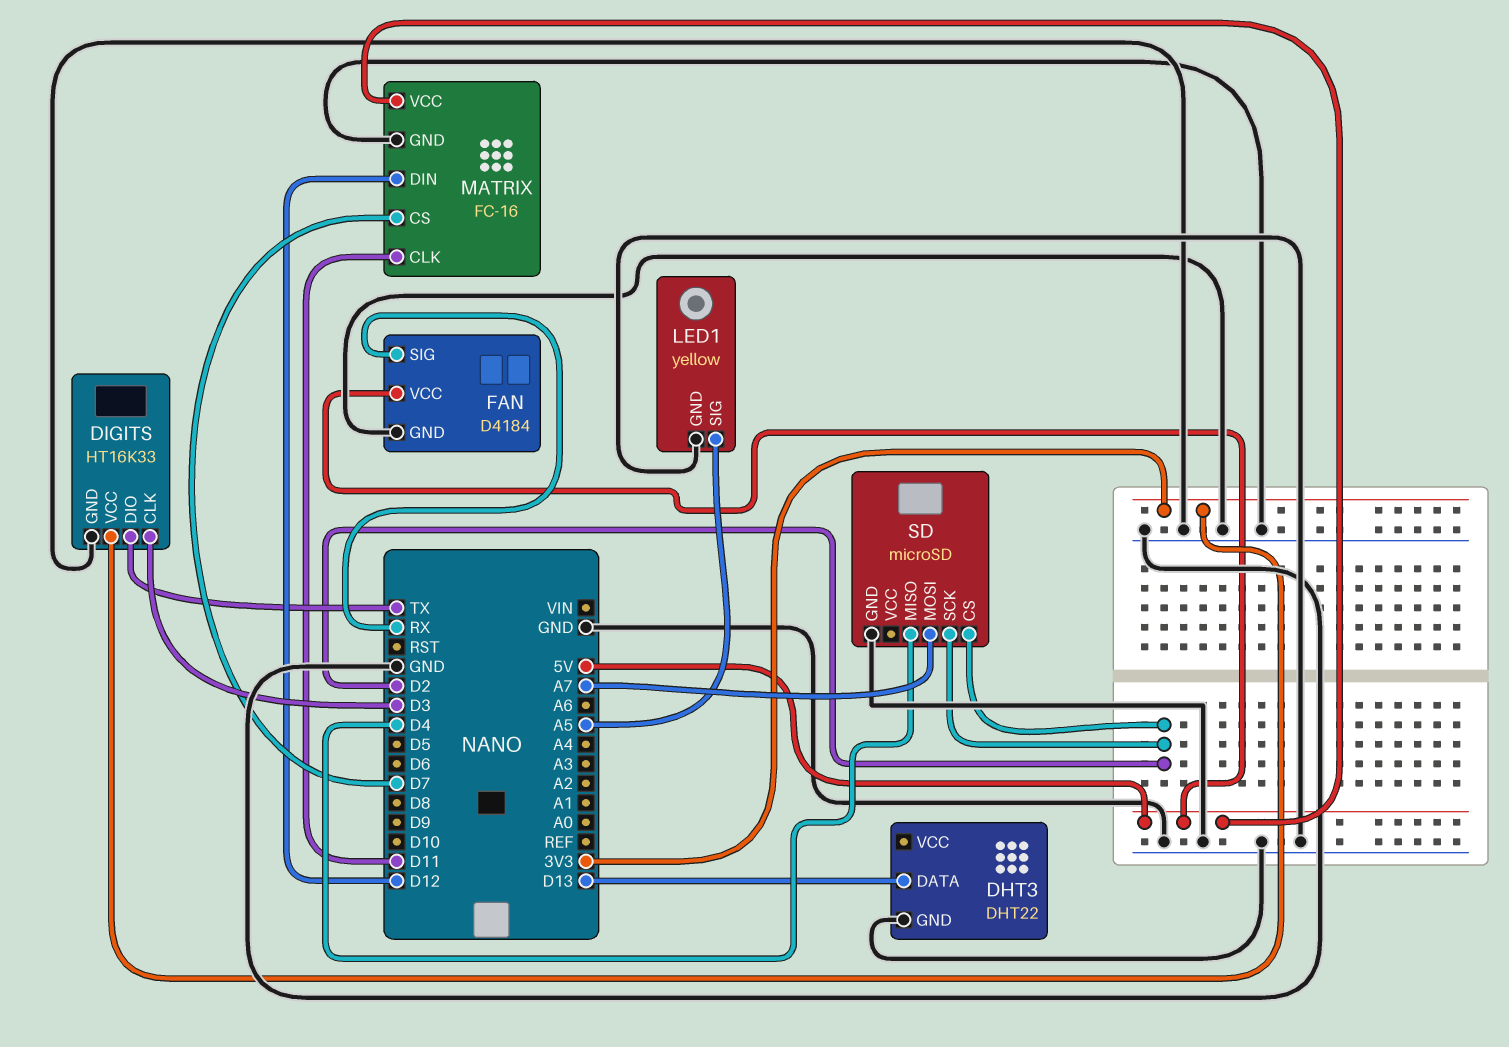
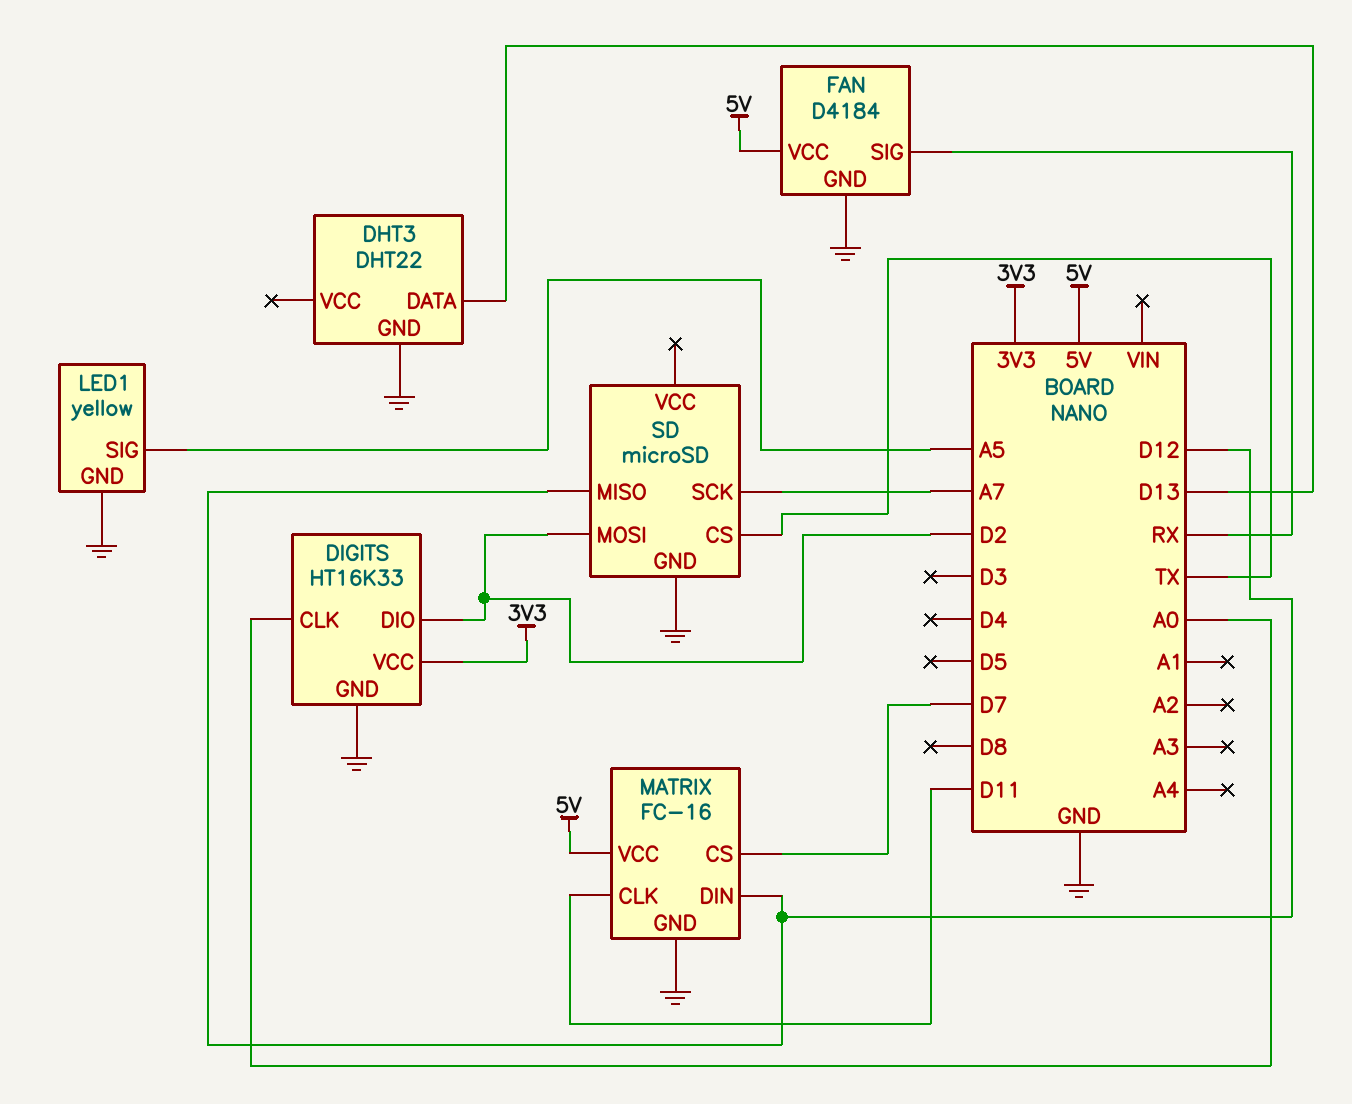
DIGITS pin CLK: D3 -> A0
DIGITS pin DIO: TX -> D2
SD pin CS: D2 -> TX
SD pin MISO: D4 -> D12
SD pin MOSI: A7 -> D2
SD pin SCK: D2 -> A7

